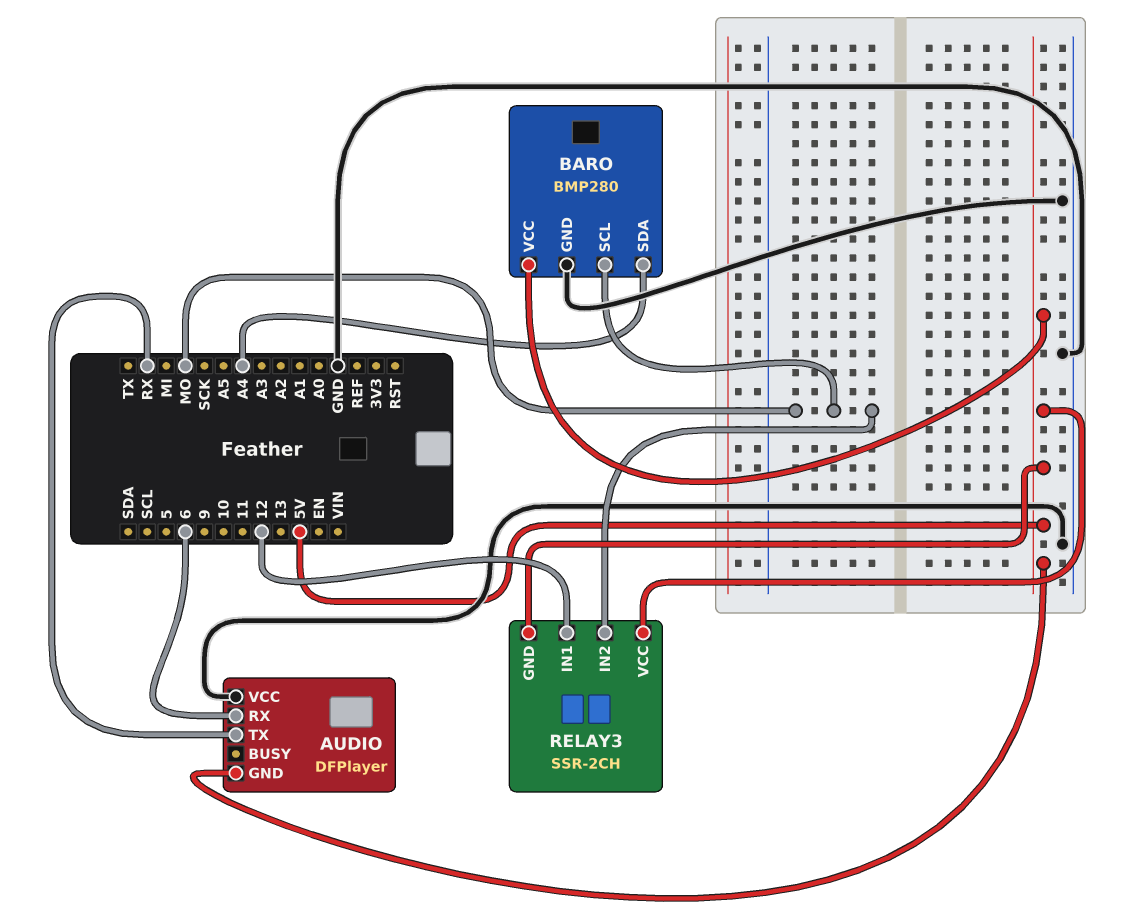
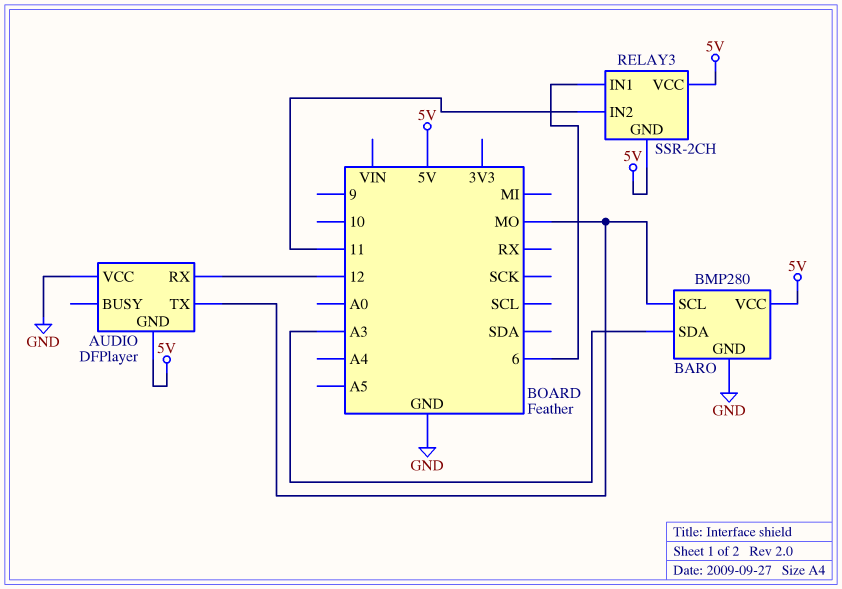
AUDIO pin RX: 6 -> 12
AUDIO pin TX: RX -> MO
BARO pin SDA: A4 -> A3
RELAY3 pin IN1: 12 -> 6
RELAY3 pin IN2: MO -> 11

